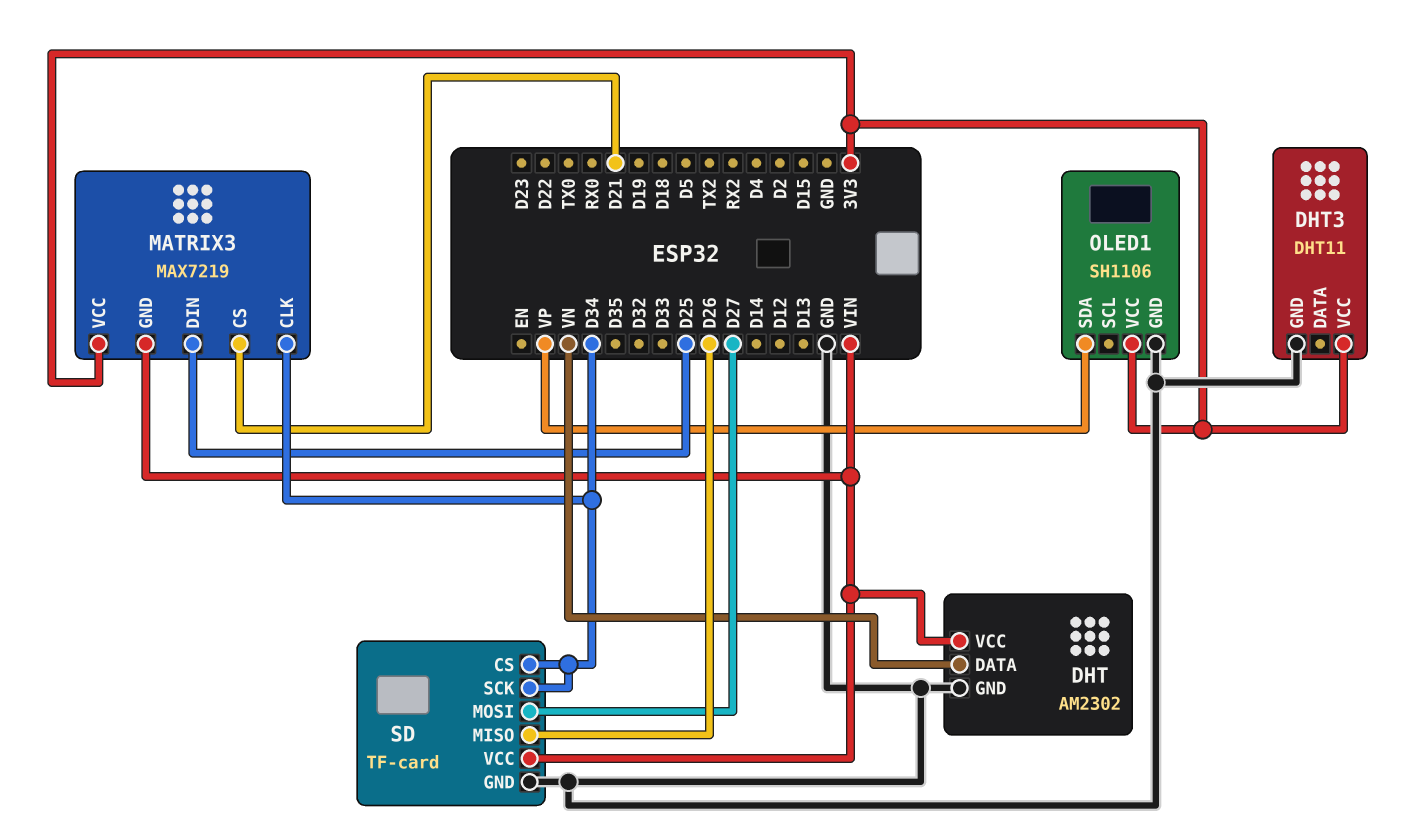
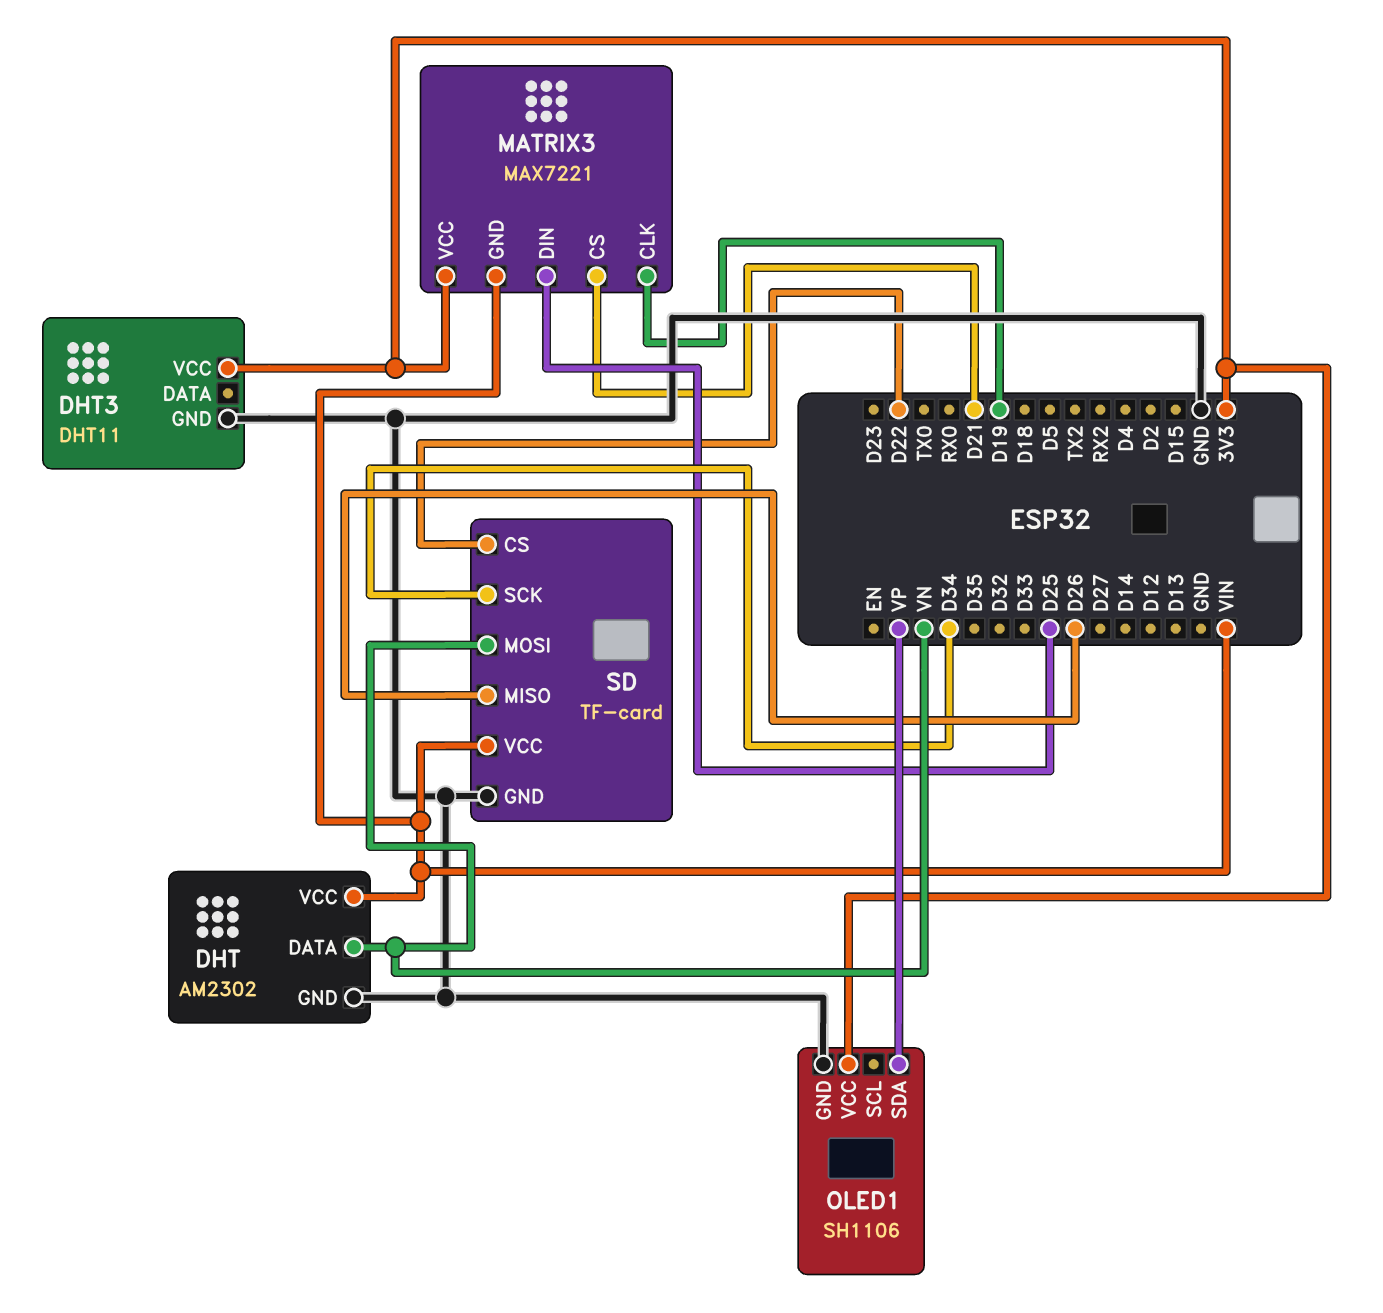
MATRIX3: MAX7219 -> MAX7221
MATRIX3 pin CLK: D34 -> D19
SD pin CS: D34 -> D22
SD pin MOSI: D27 -> VN

